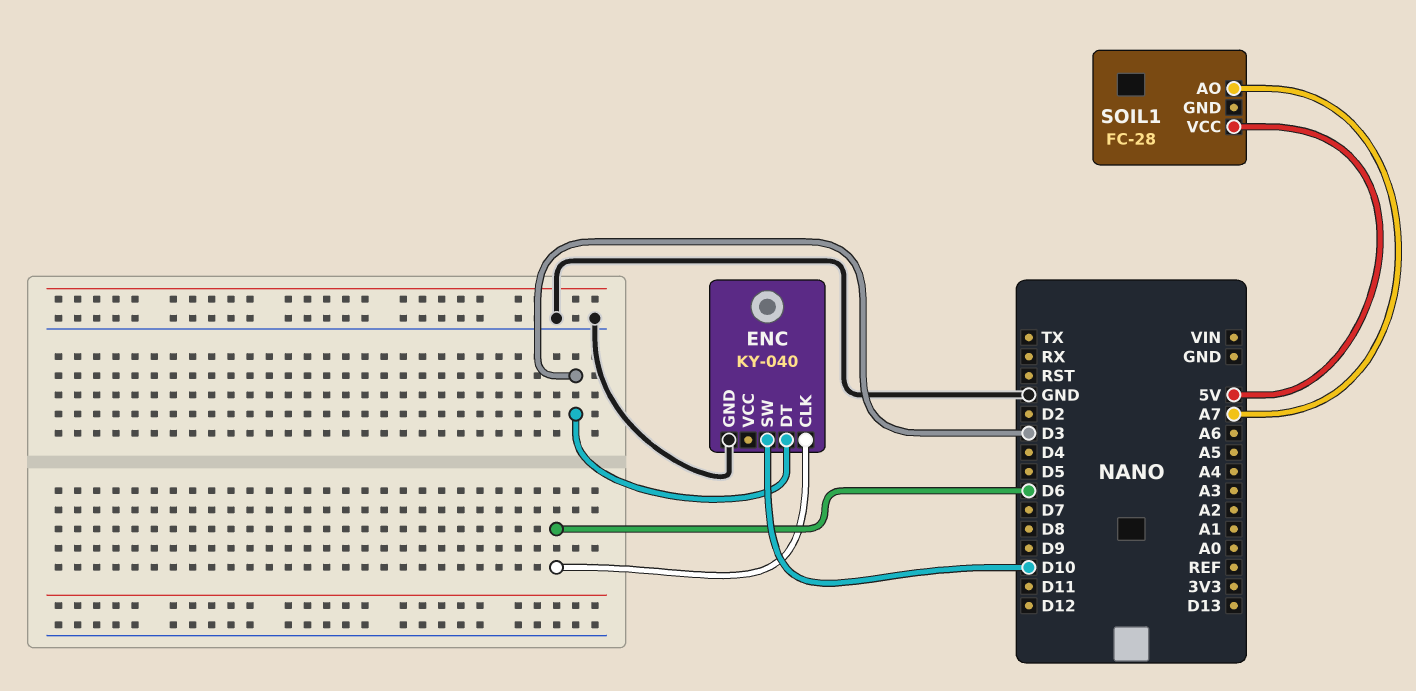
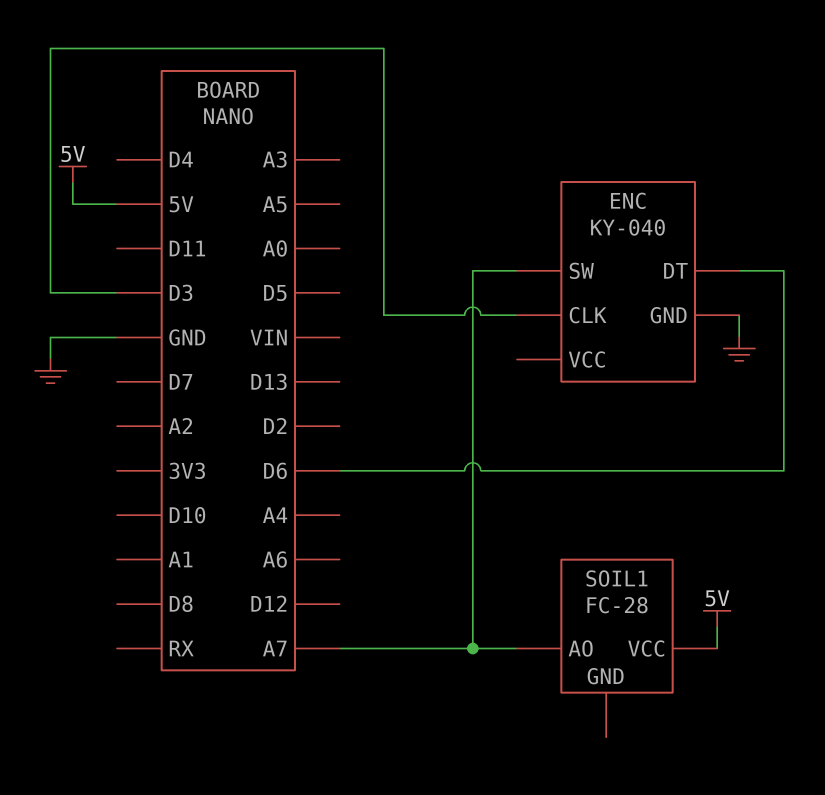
ENC pin CLK: D6 -> D3
ENC pin DT: D3 -> D6
ENC pin SW: D10 -> A7

